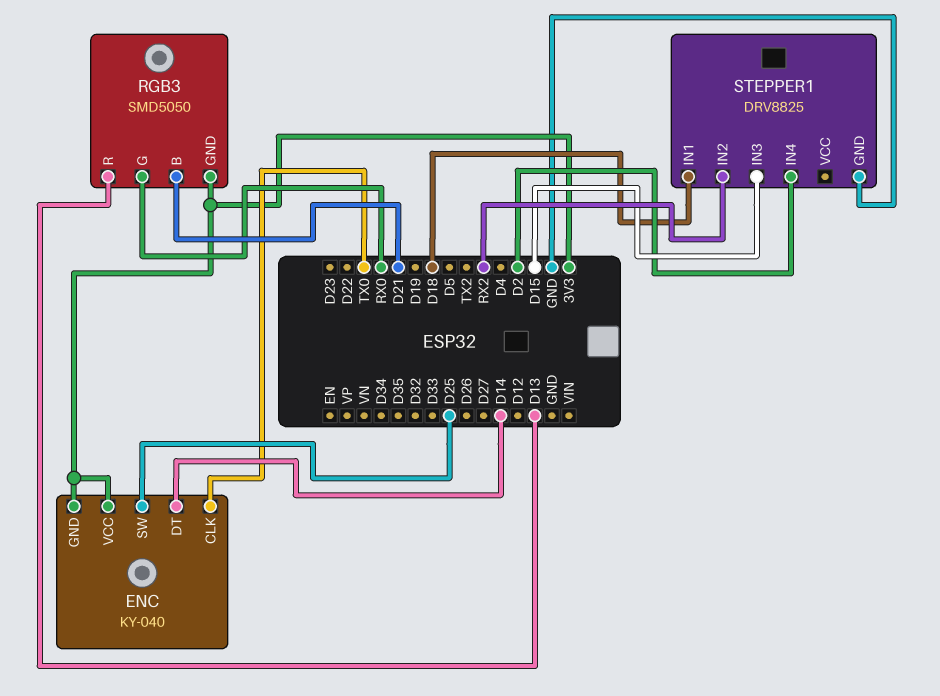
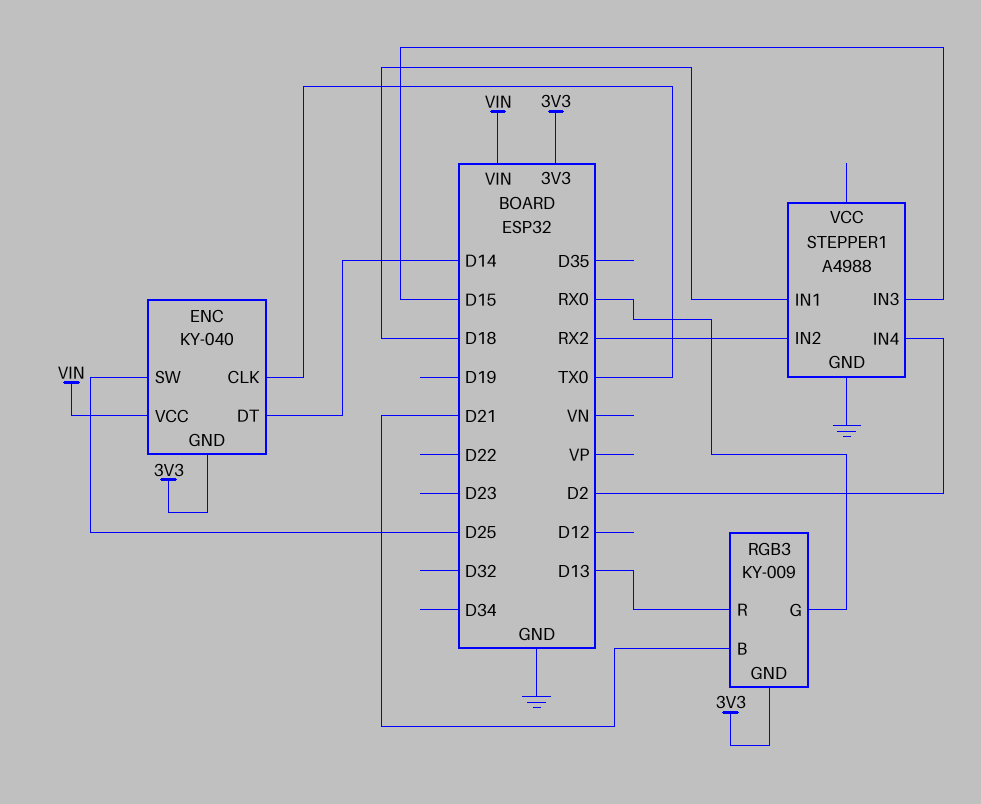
ENC pin VCC: 3V3 -> VIN
RGB3: SMD5050 -> KY-009
STEPPER1: DRV8825 -> A4988

